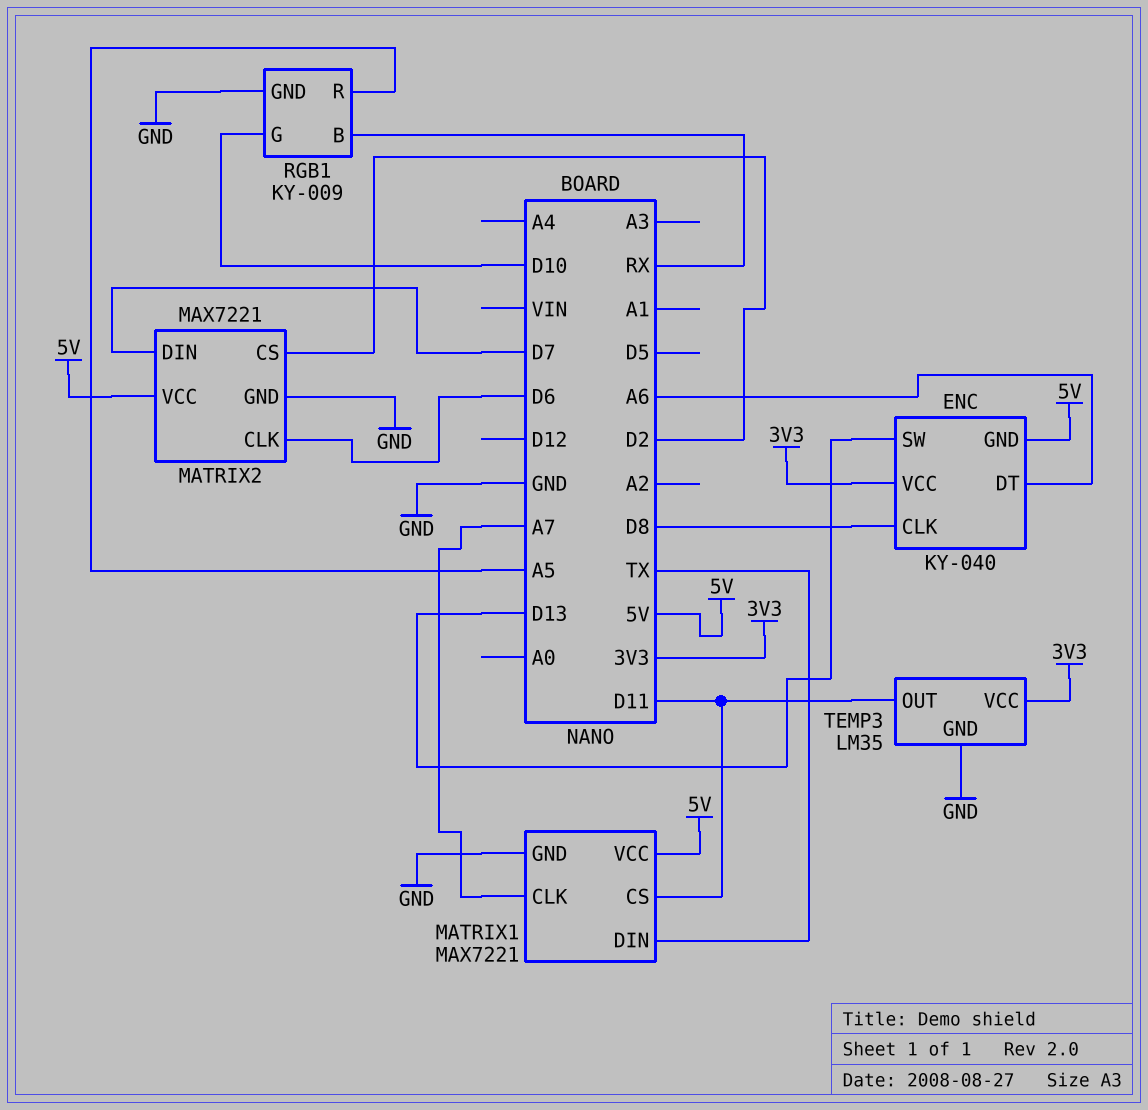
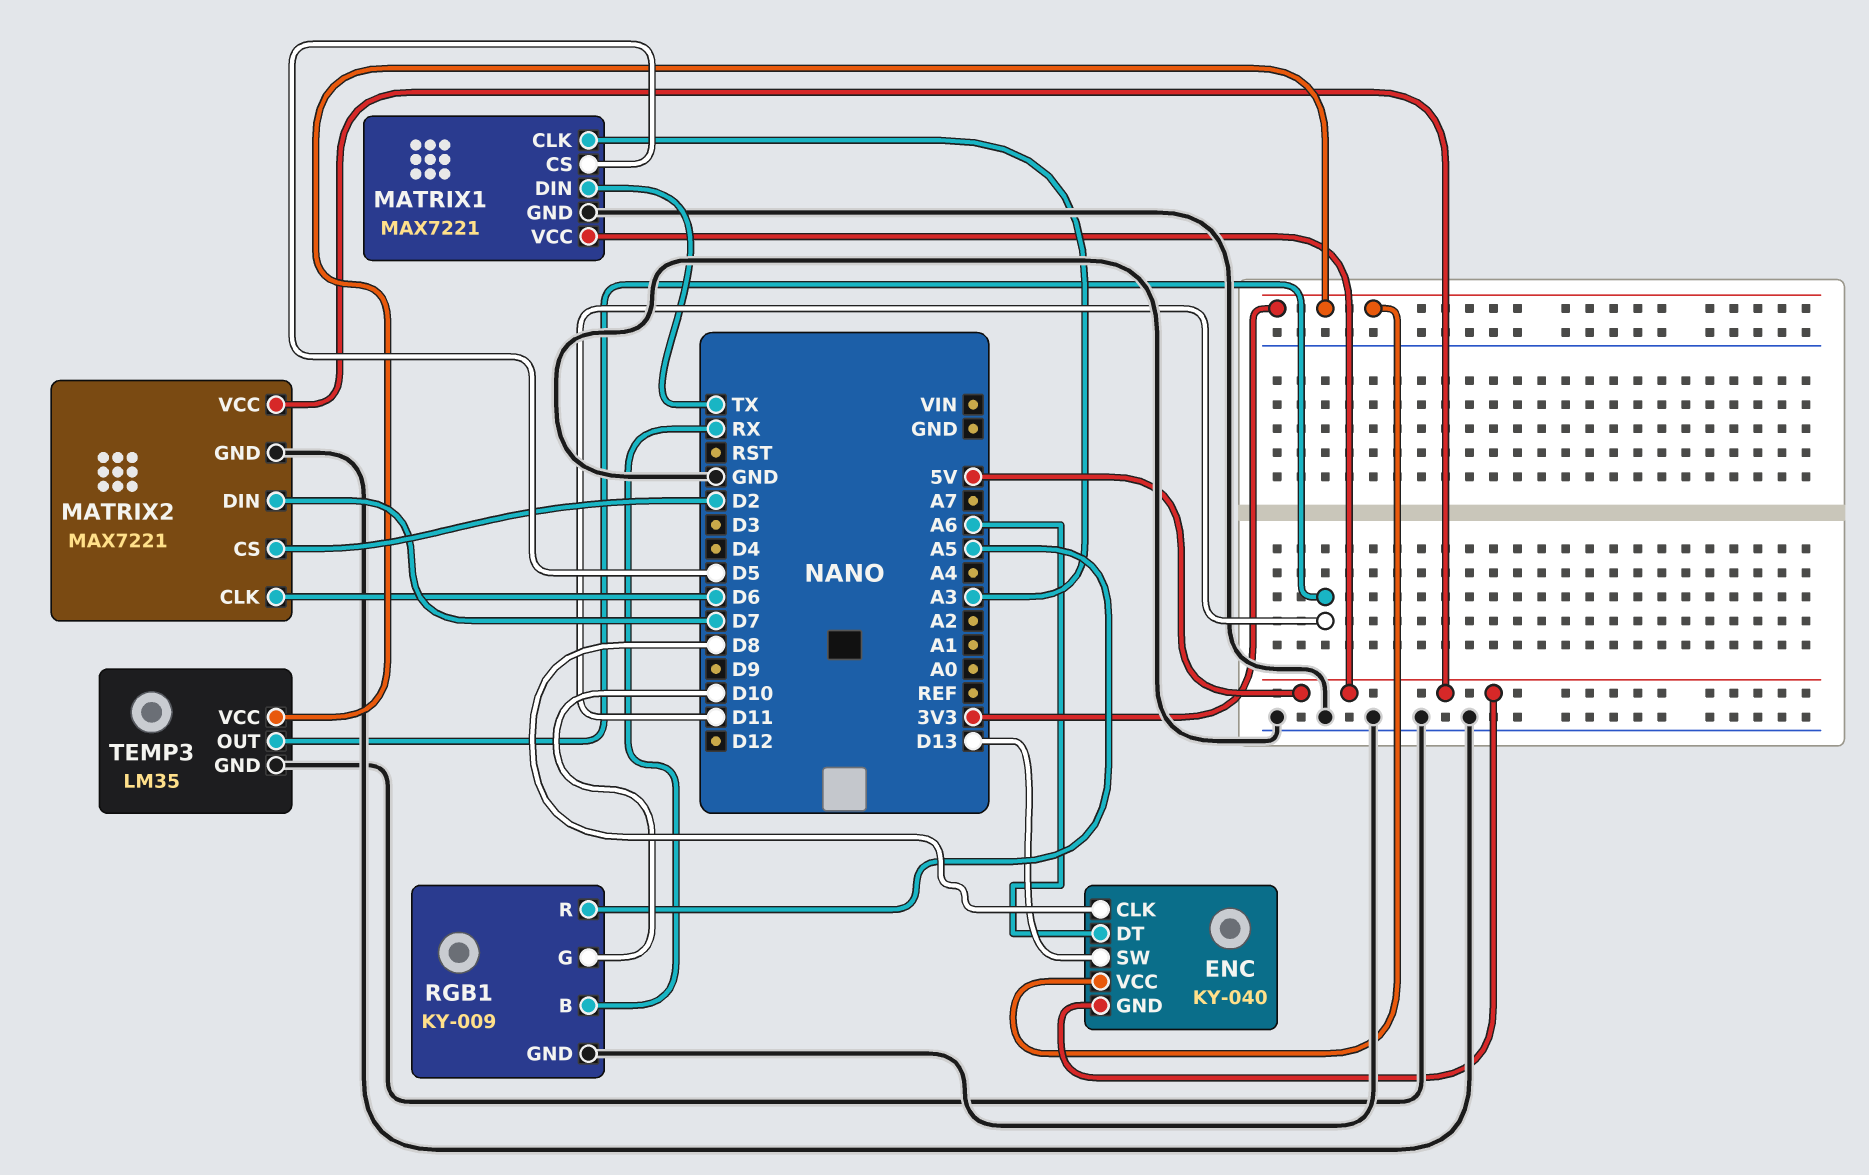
MATRIX1 pin CLK: A7 -> A3
MATRIX1 pin CS: D11 -> D5

